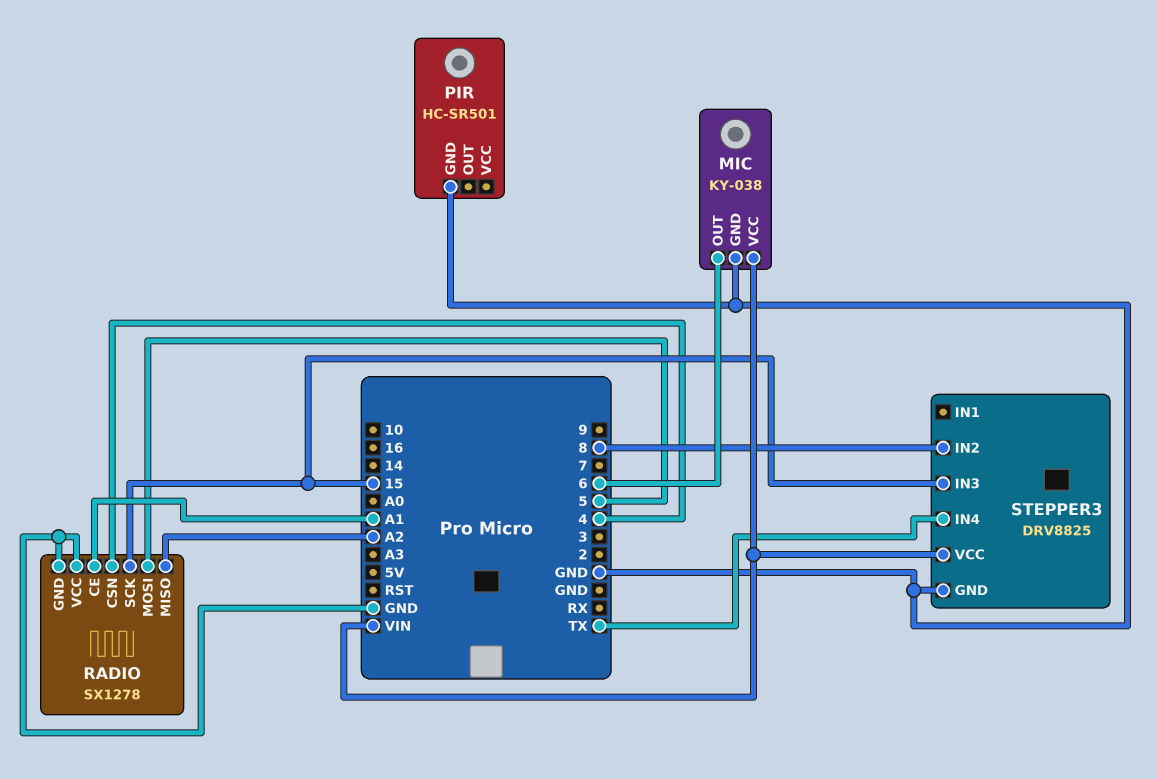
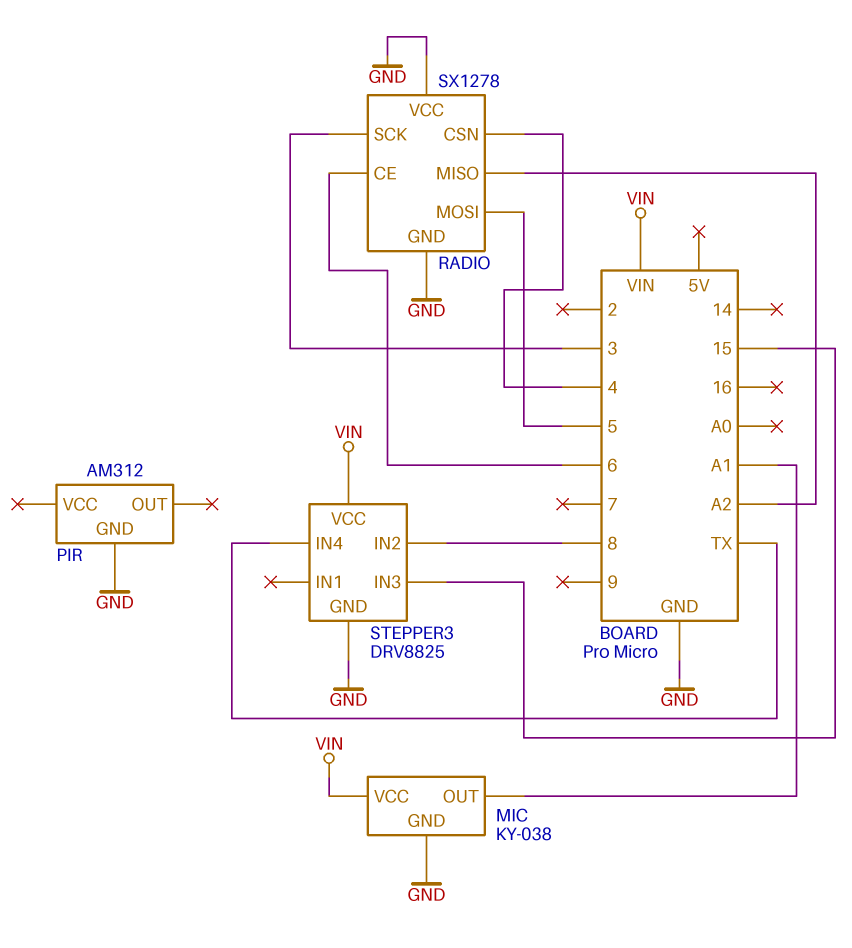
MIC pin OUT: 6 -> A1
PIR: HC-SR501 -> AM312
RADIO pin CE: A1 -> 6
RADIO pin SCK: 15 -> 3

